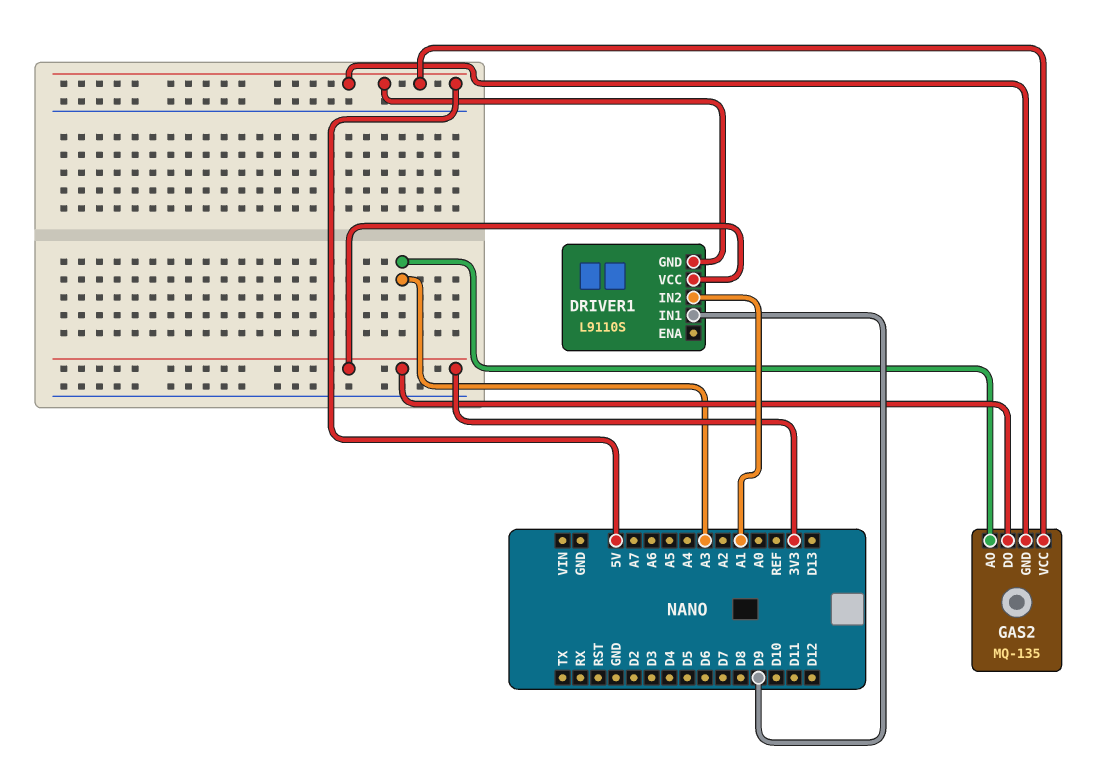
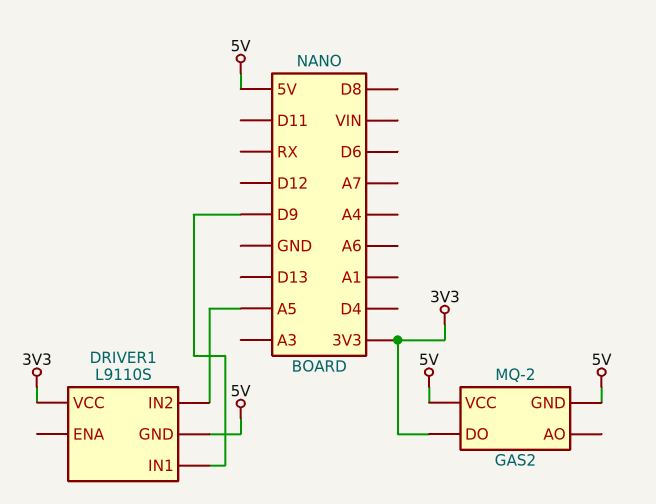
DRIVER1 pin IN2: A1 -> A5
GAS2: MQ-135 -> MQ-2
GAS2 pin AO: A3 -> none

